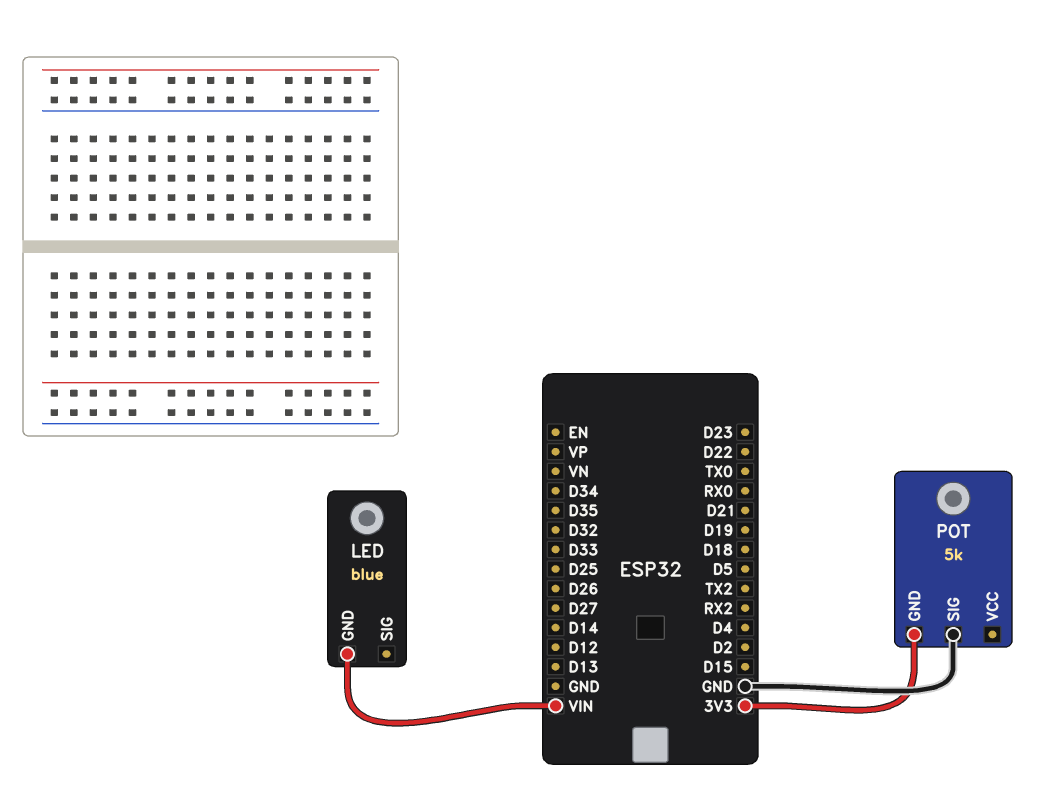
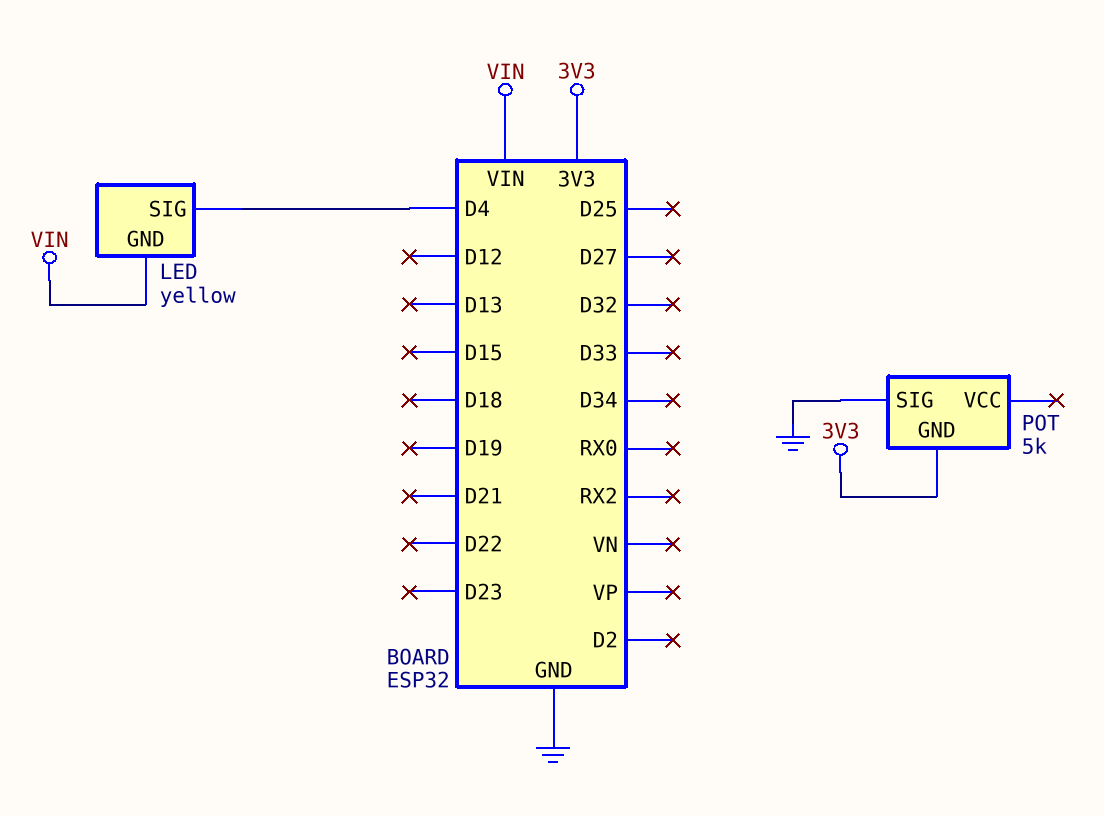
LED: blue -> yellow
LED pin SIG: none -> D4

